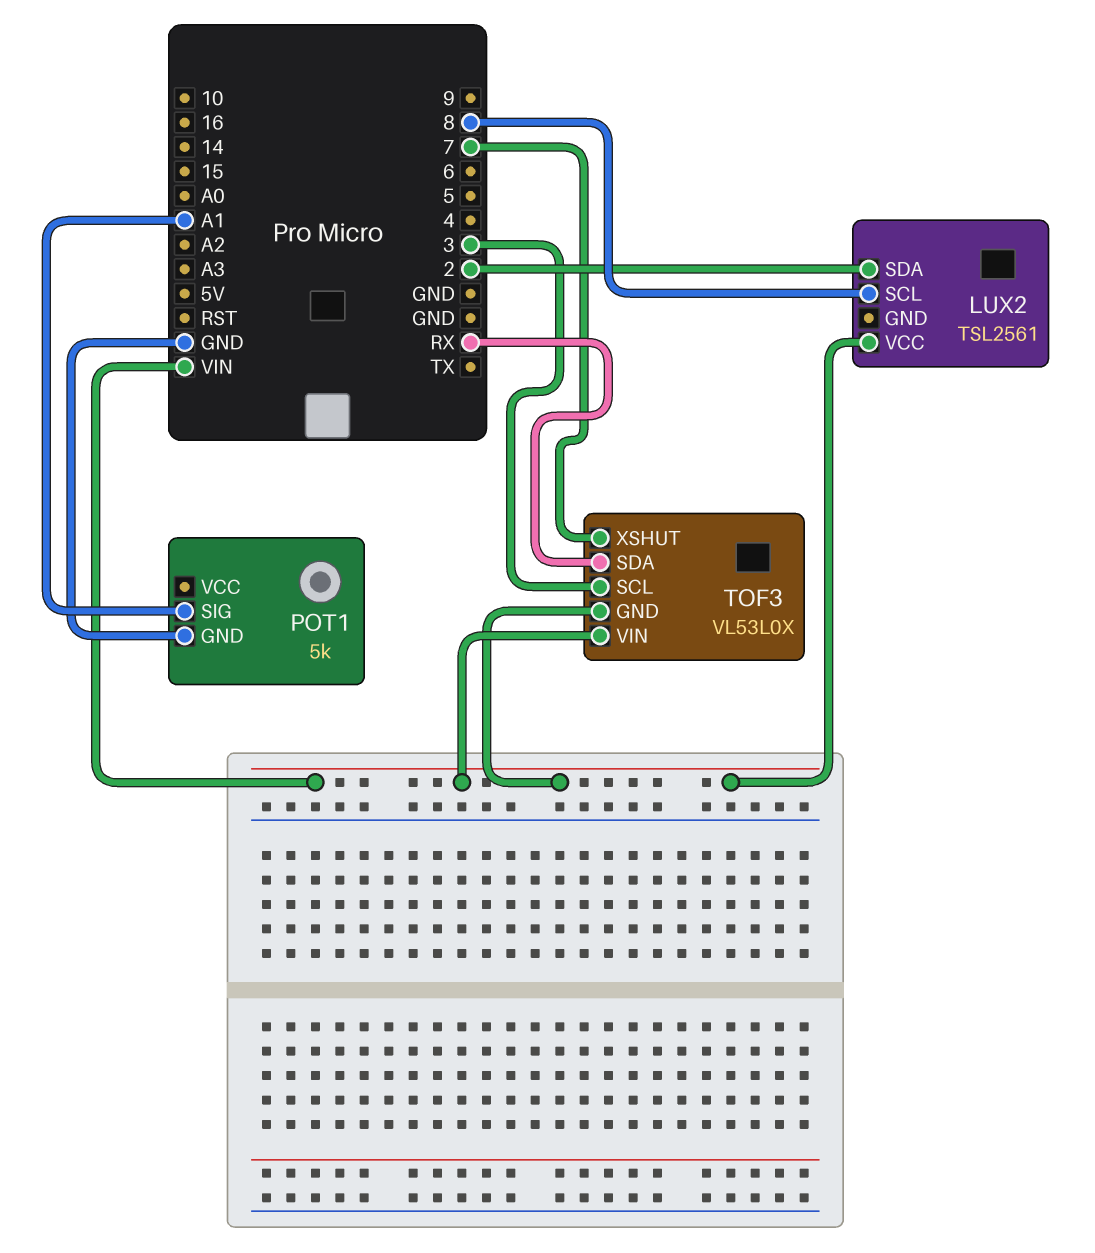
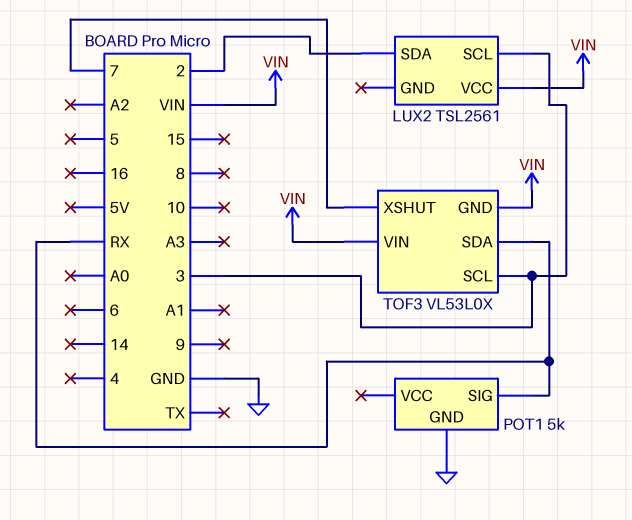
LUX2 pin SCL: 8 -> 3
POT1 pin SIG: A1 -> RX

